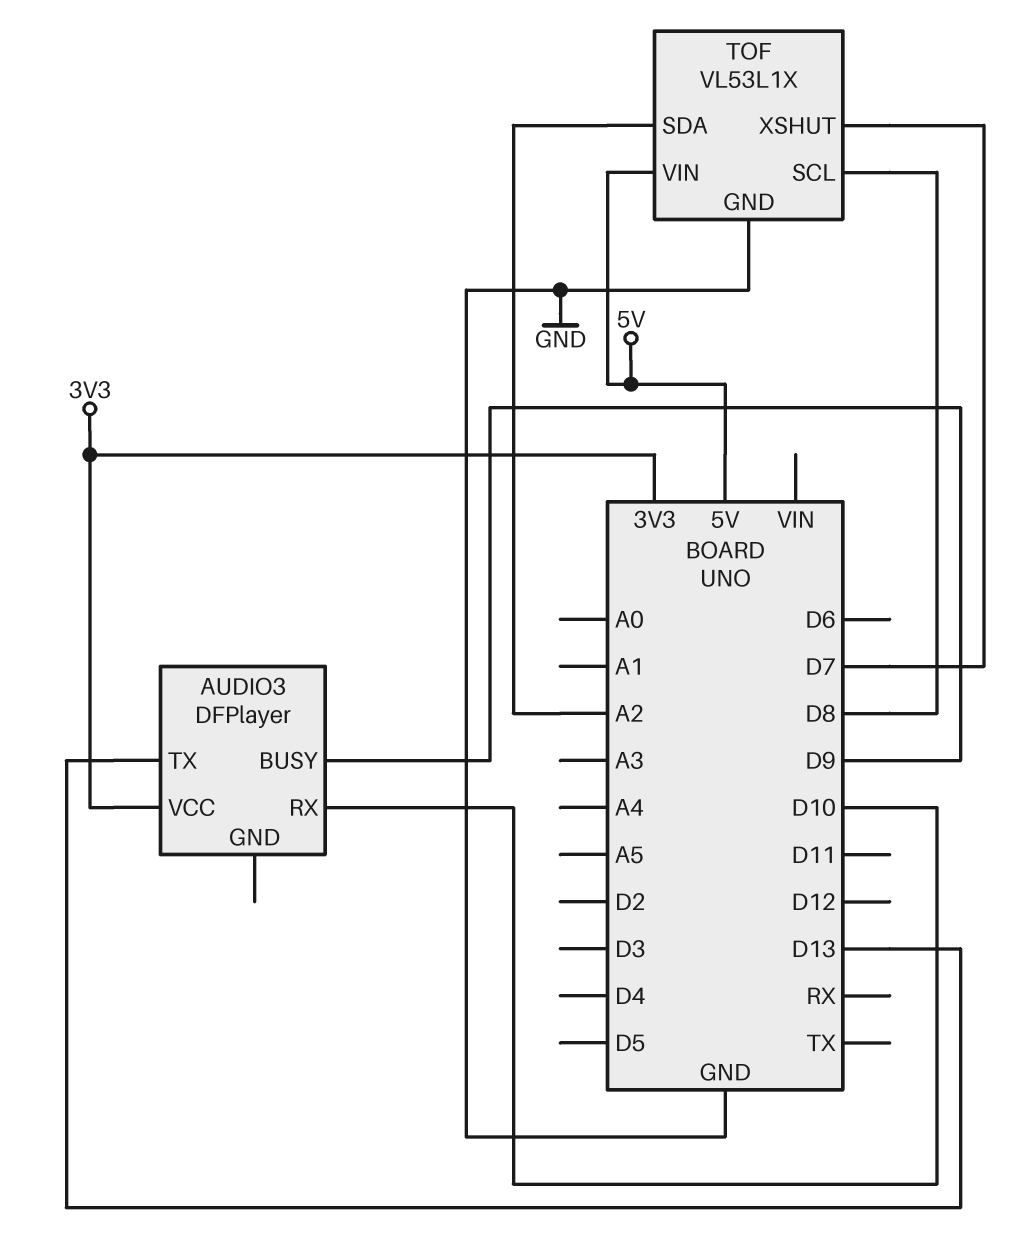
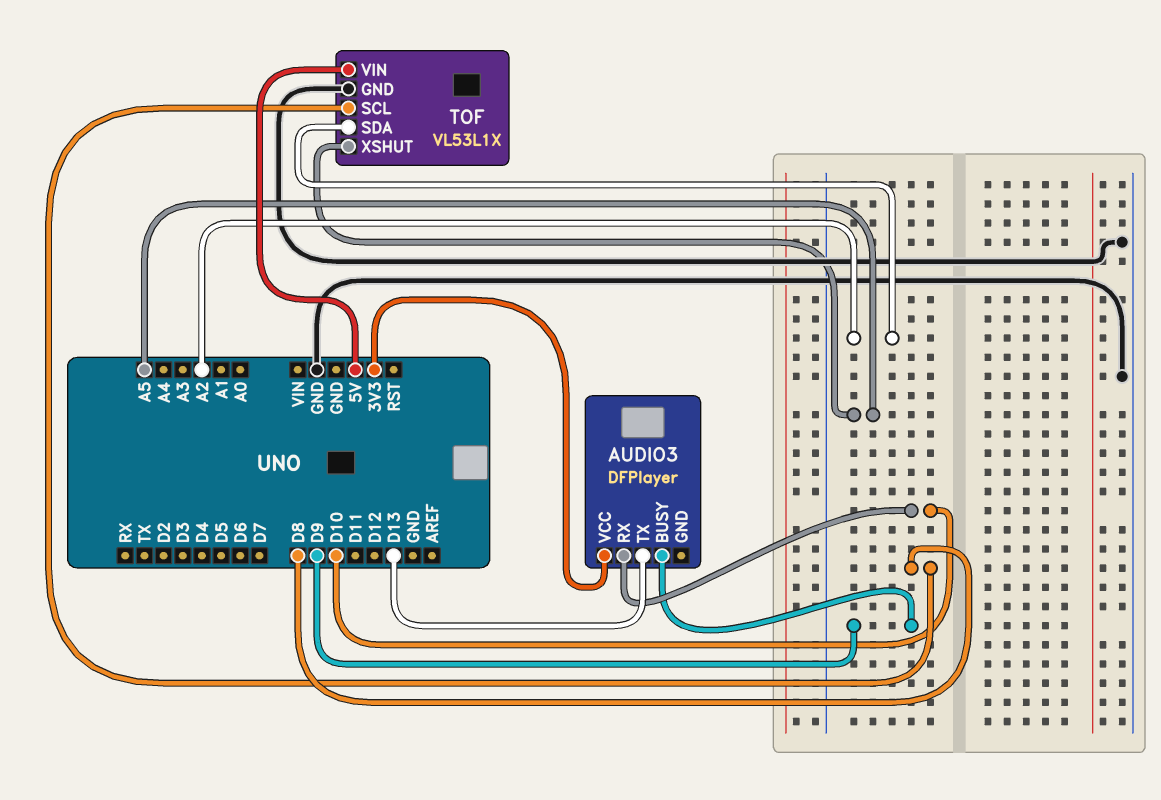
TOF pin XSHUT: D7 -> A5

